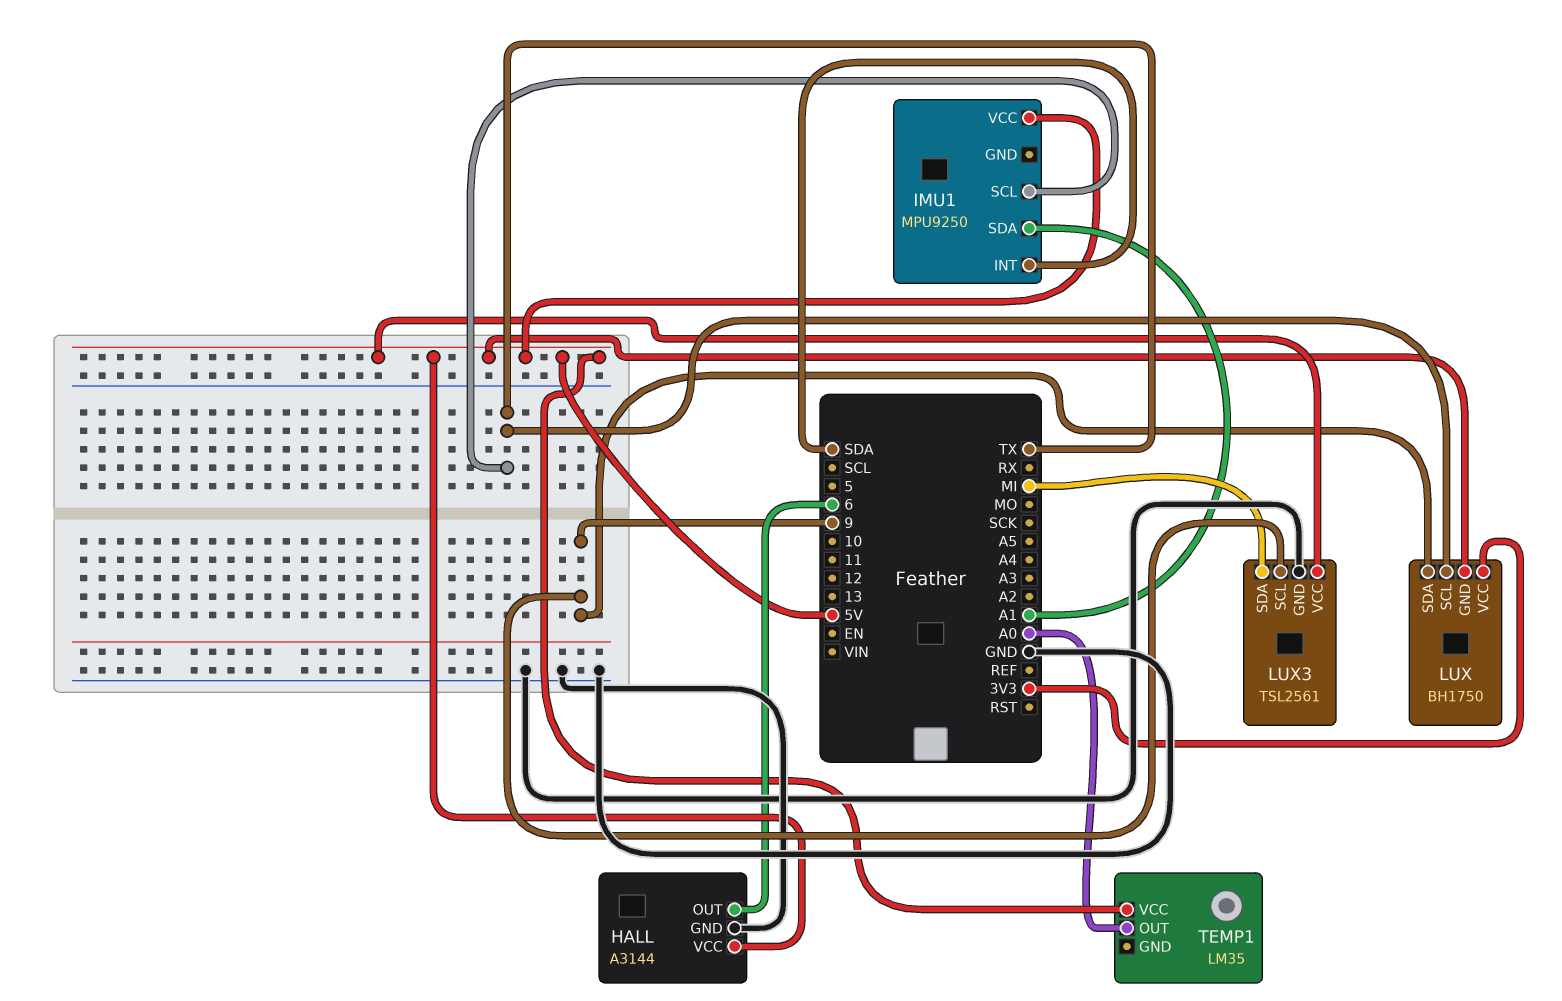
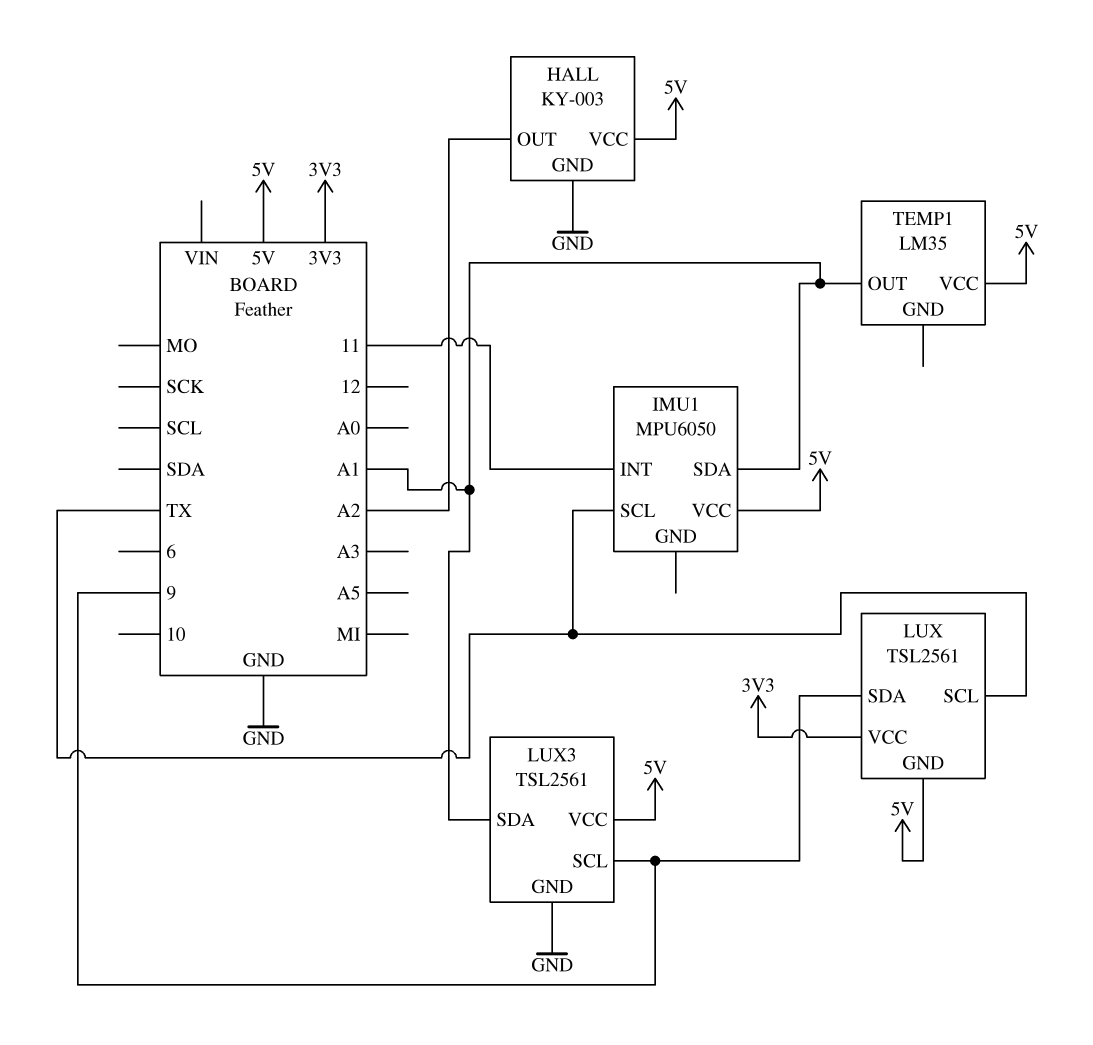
HALL: A3144 -> KY-003
HALL pin OUT: 6 -> A2
IMU1: MPU9250 -> MPU6050
IMU1 pin INT: SDA -> 11
LUX: BH1750 -> TSL2561
LUX3 pin SDA: MI -> A1
TEMP1 pin OUT: A0 -> A1

